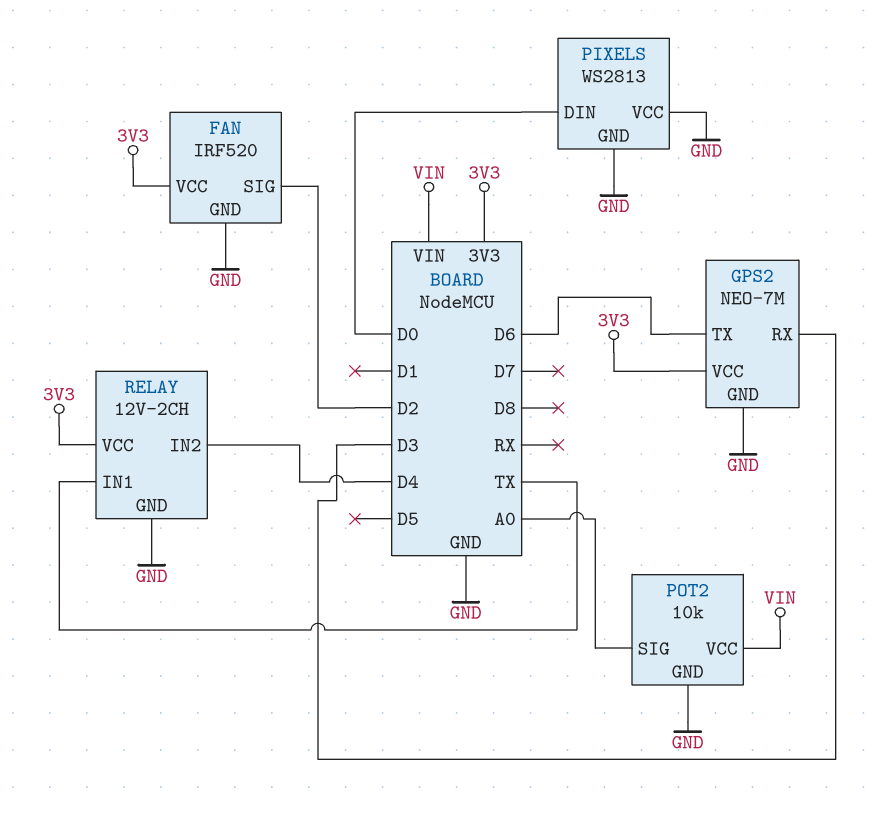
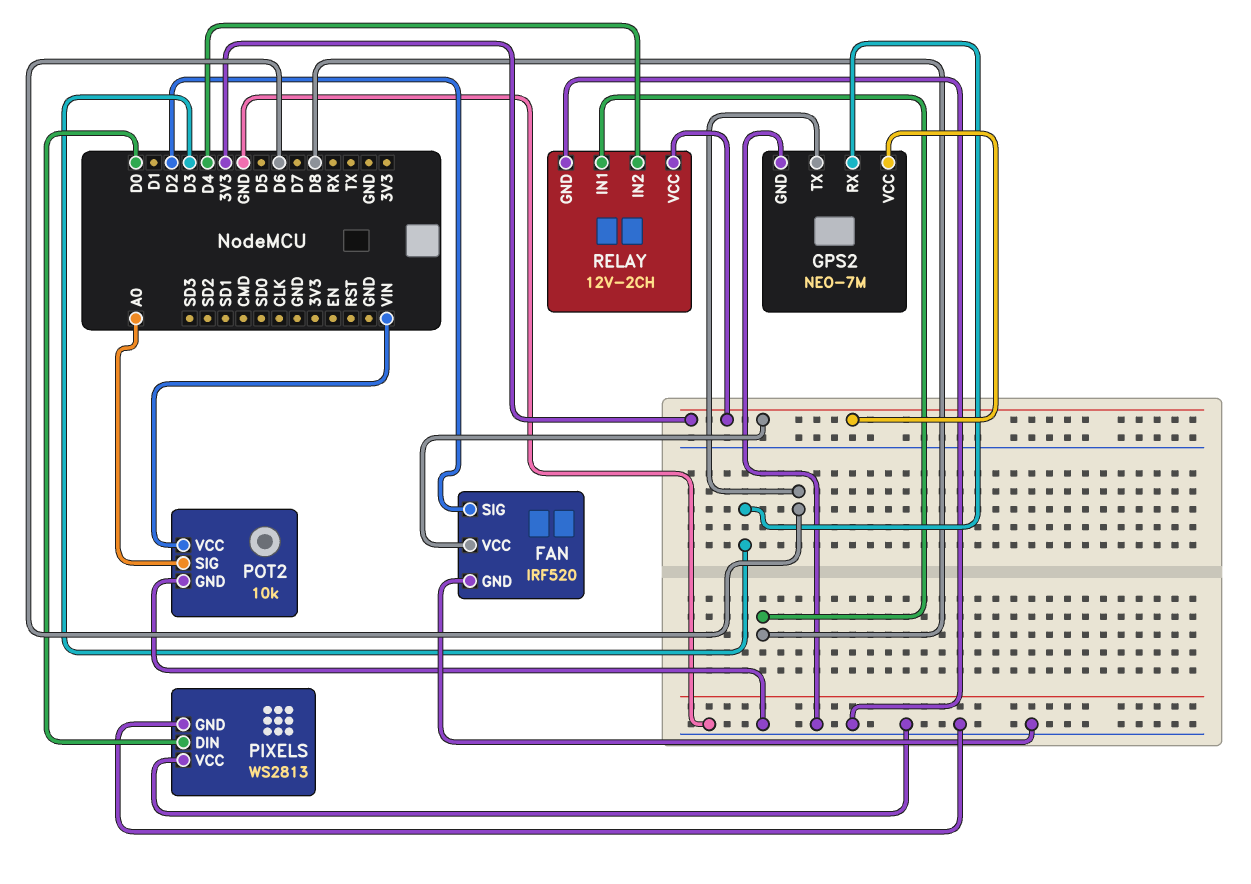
RELAY pin IN1: TX -> D8

